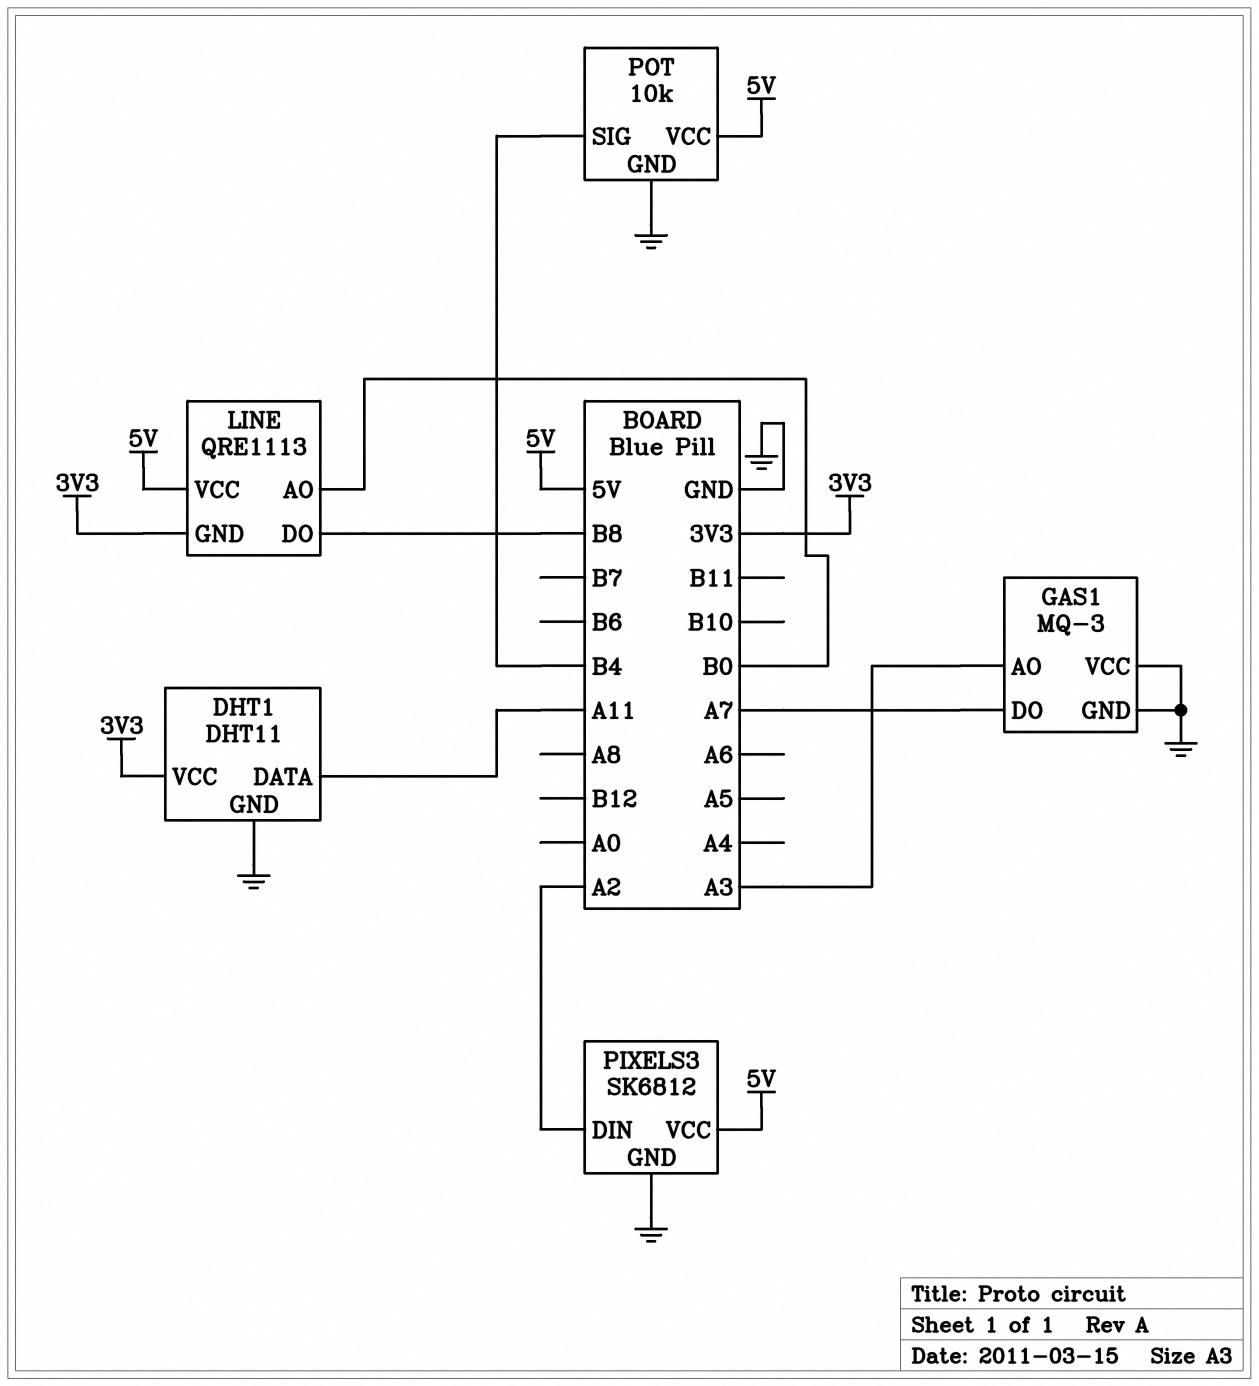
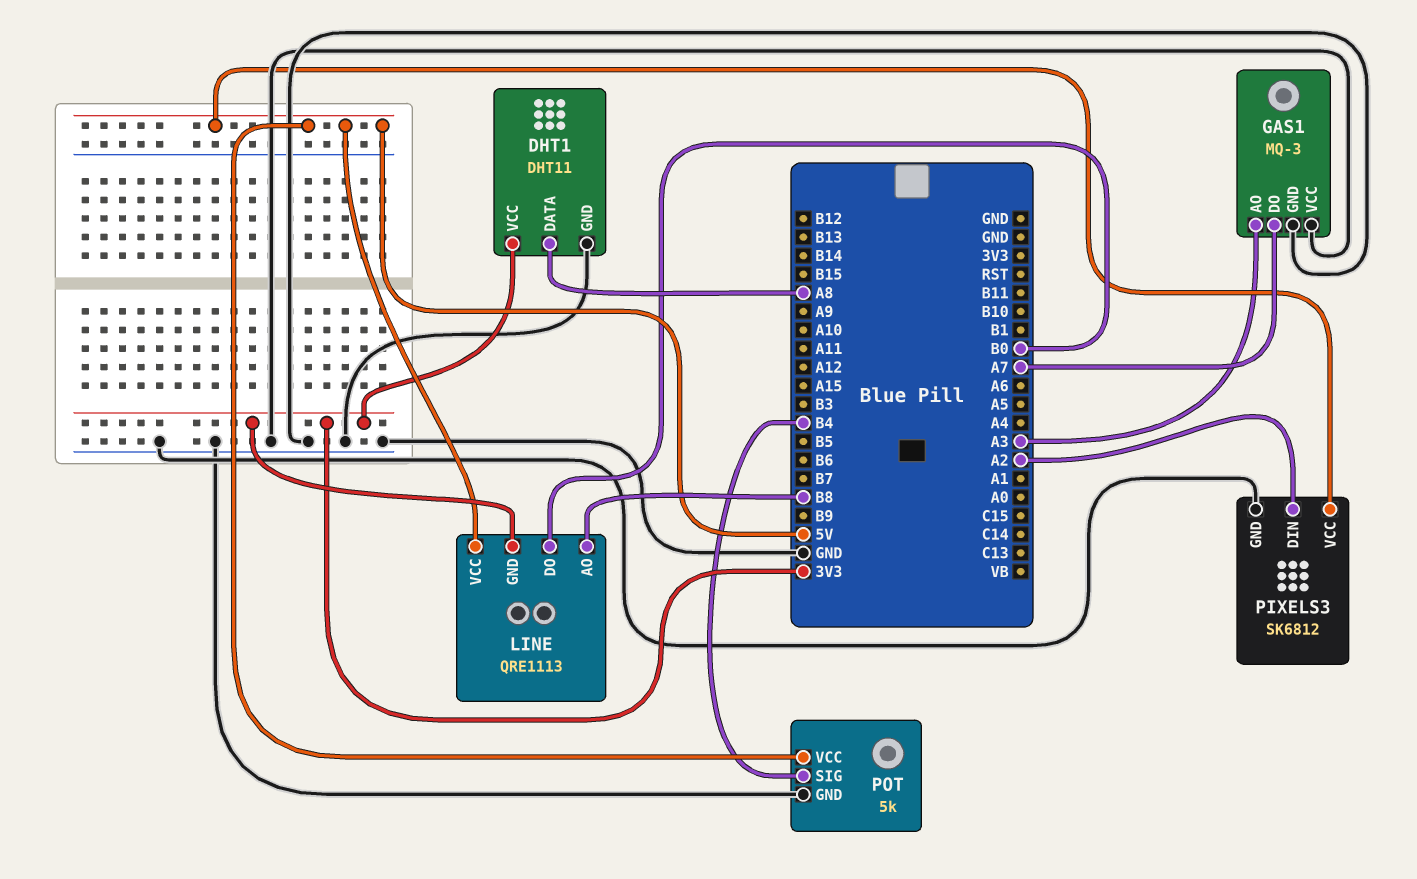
DHT1 pin DATA: A11 -> A8
LINE pin AO: B0 -> B8
LINE pin DO: B8 -> B0
POT: 10k -> 5k

